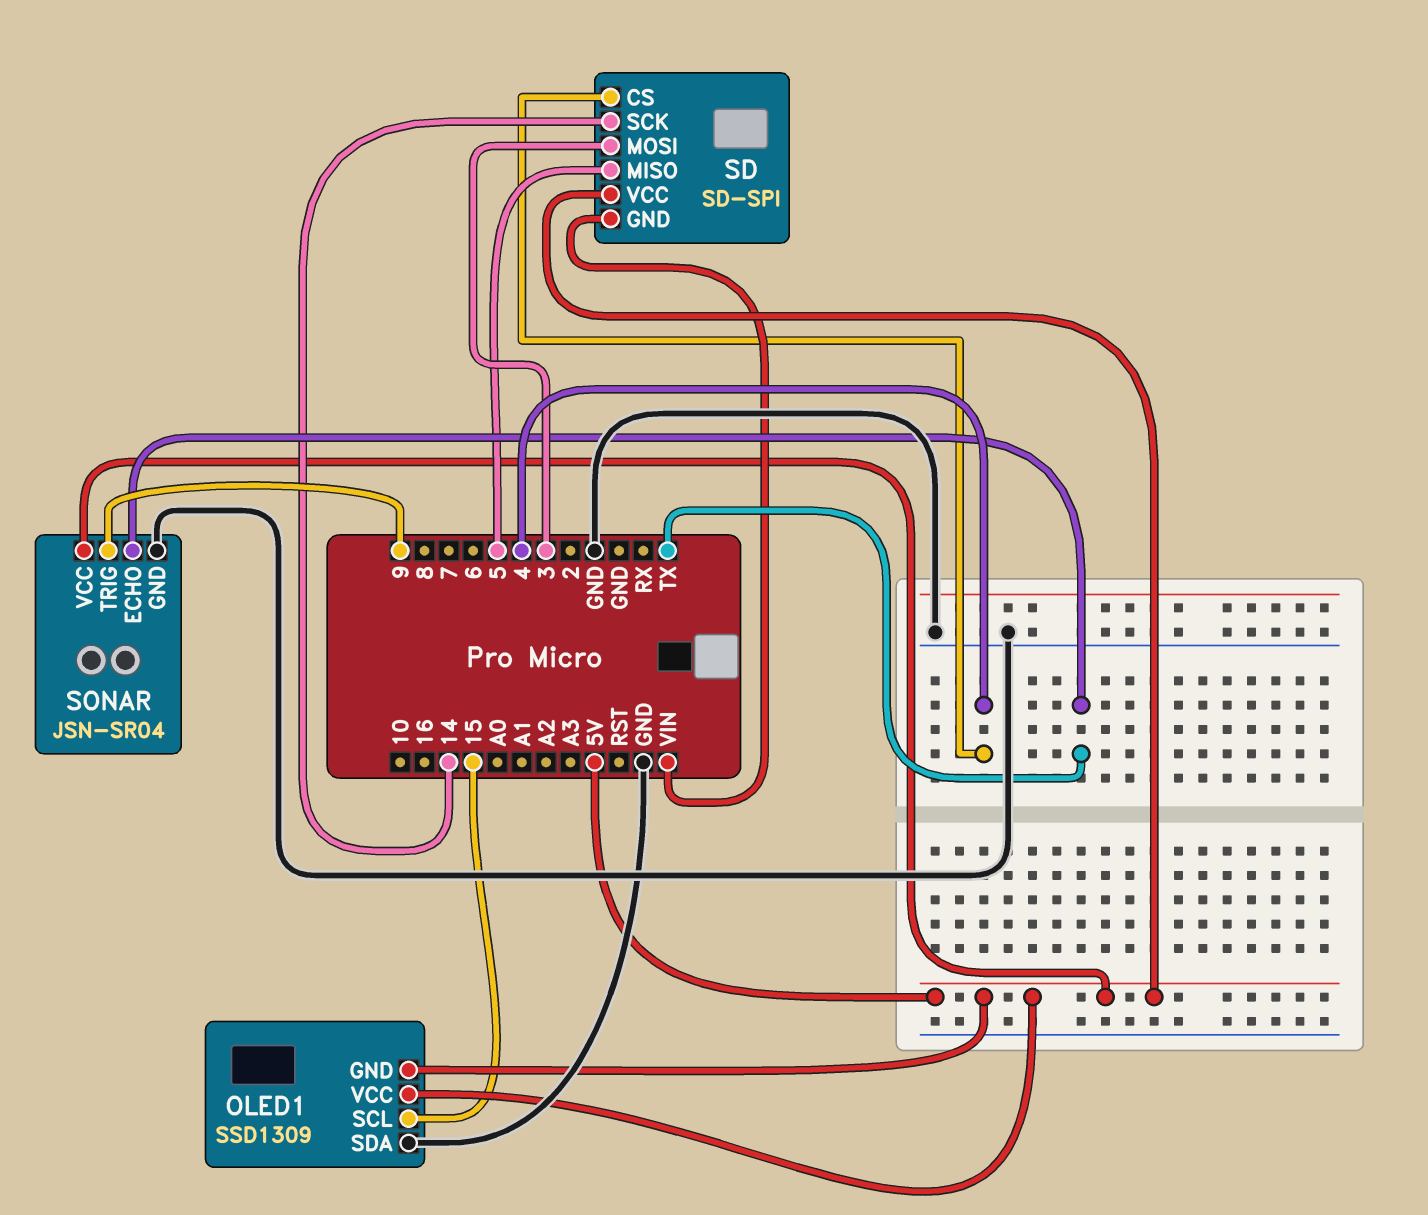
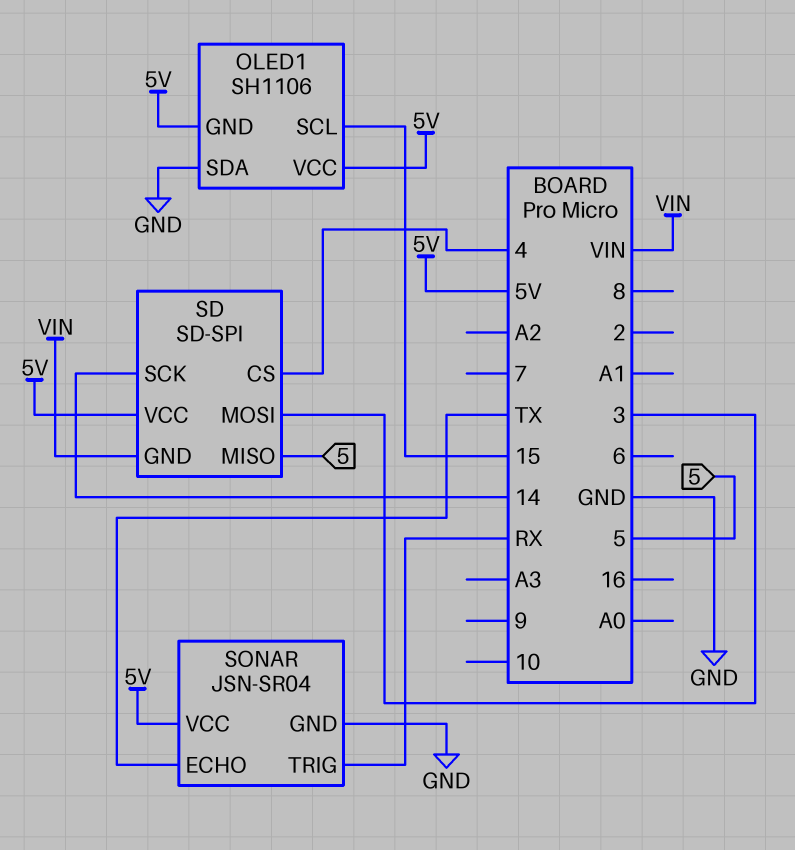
OLED1: SSD1309 -> SH1106
SONAR pin TRIG: 9 -> RX

